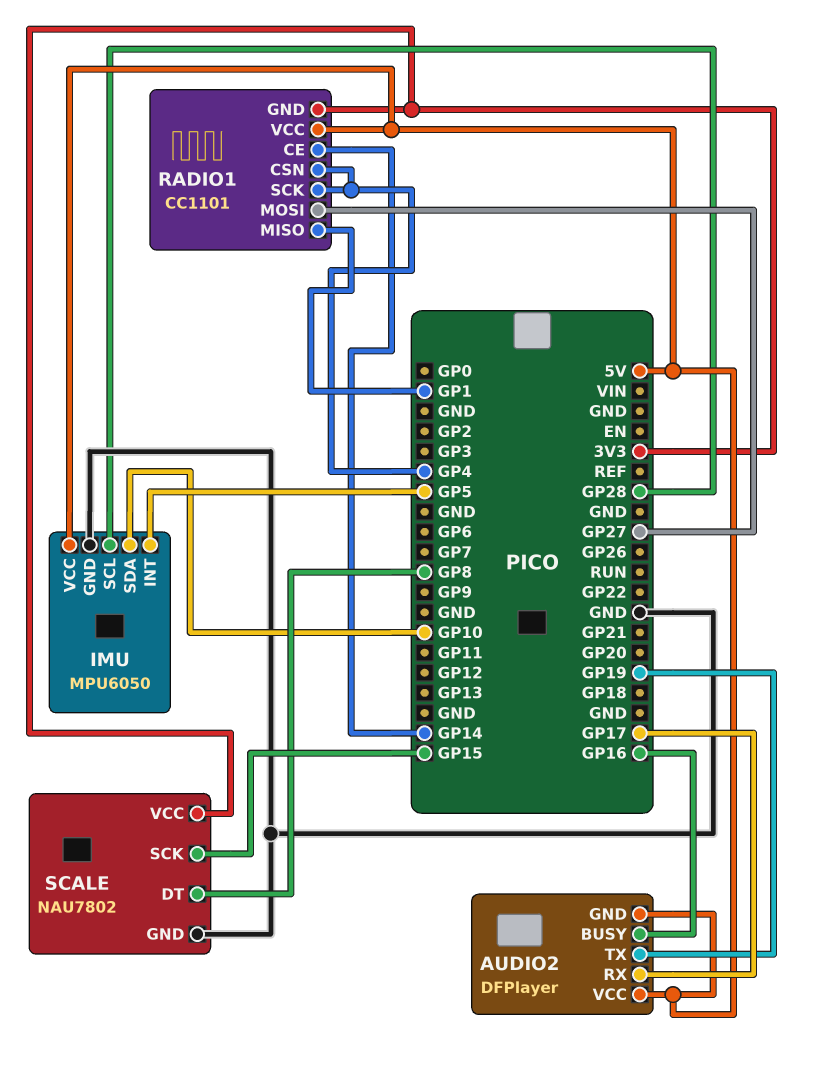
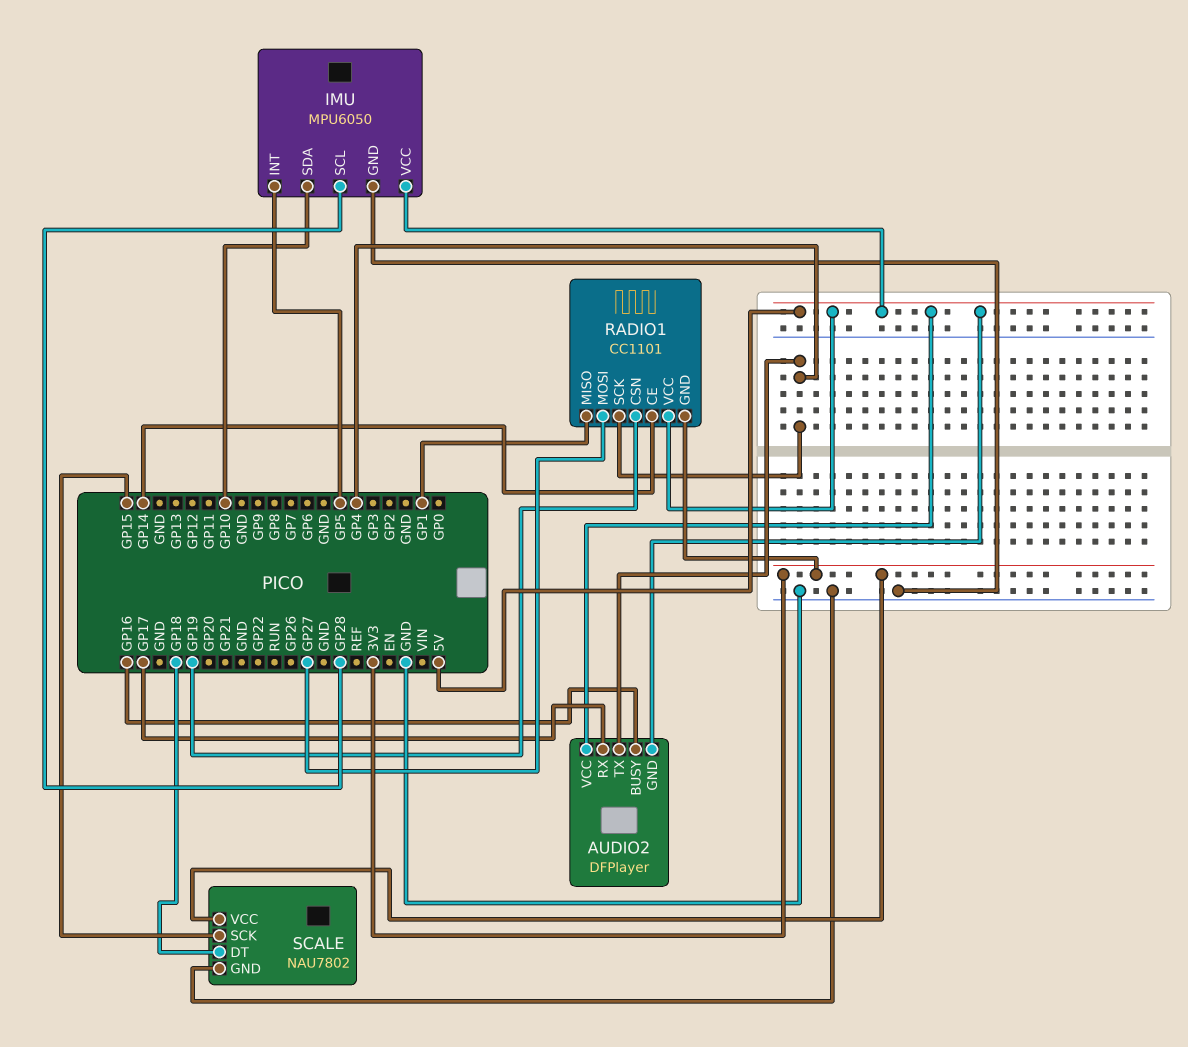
AUDIO2 pin TX: GP19 -> GP4
RADIO1 pin CSN: GP4 -> GP19
SCALE pin DT: GP8 -> GP18

